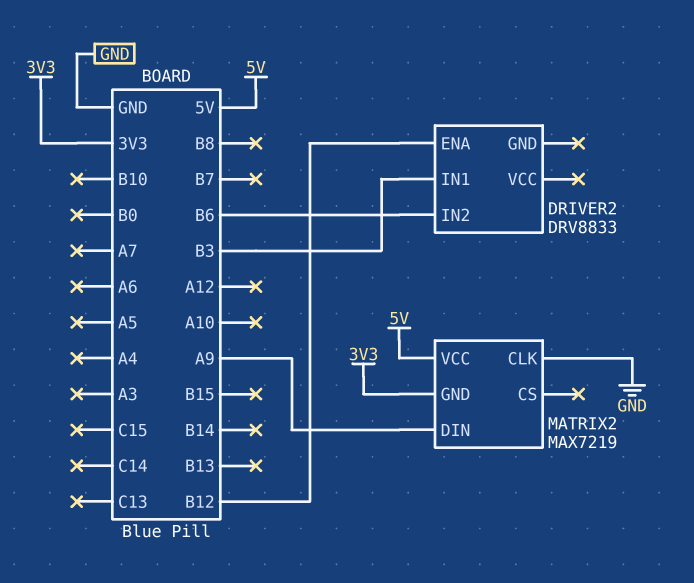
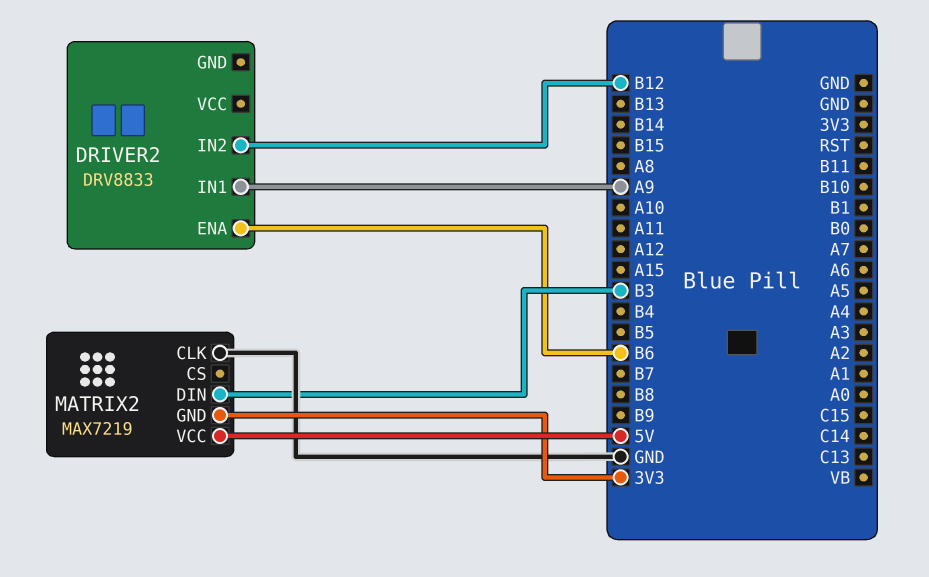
DRIVER2 pin ENA: B12 -> B6
DRIVER2 pin IN1: B3 -> A9
DRIVER2 pin IN2: B6 -> B12
MATRIX2 pin DIN: A9 -> B3

